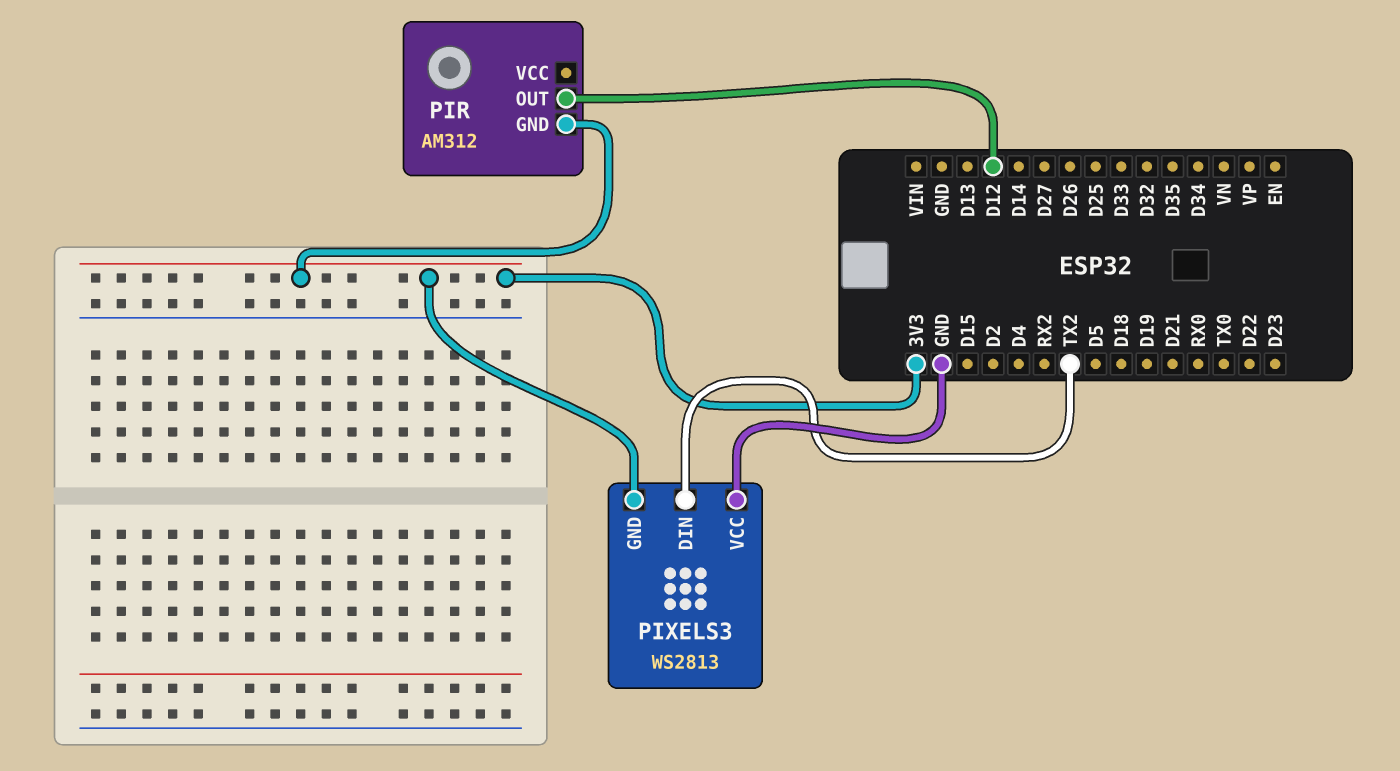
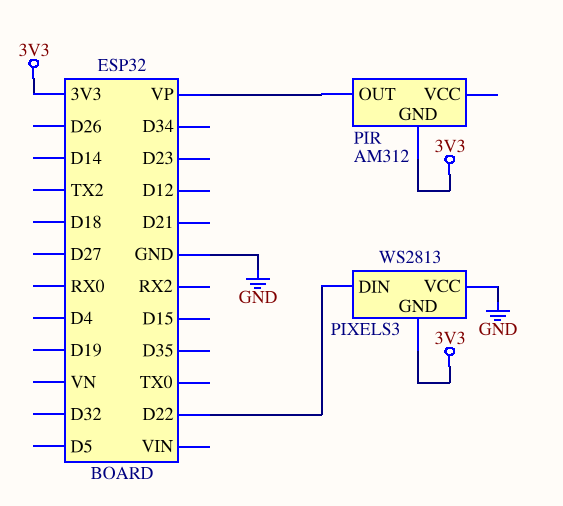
PIR pin OUT: D12 -> VP
PIXELS3 pin DIN: TX2 -> D22

